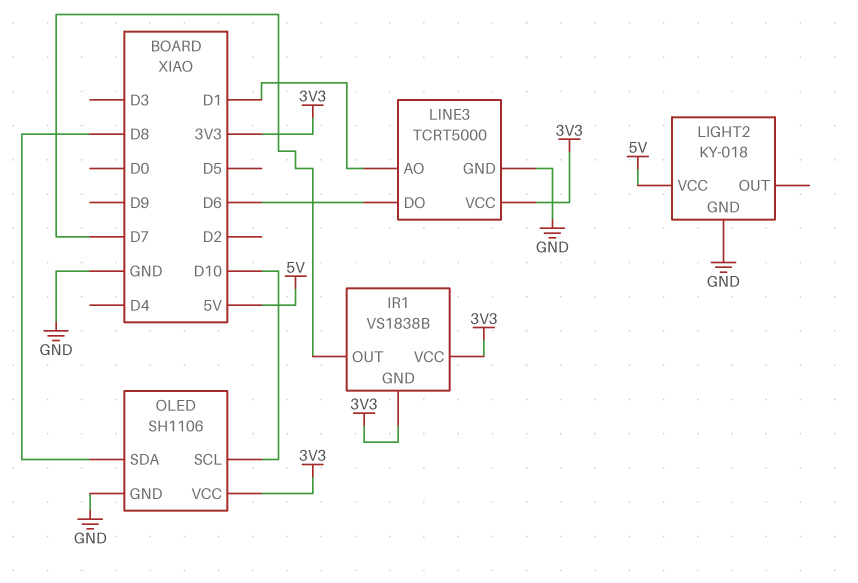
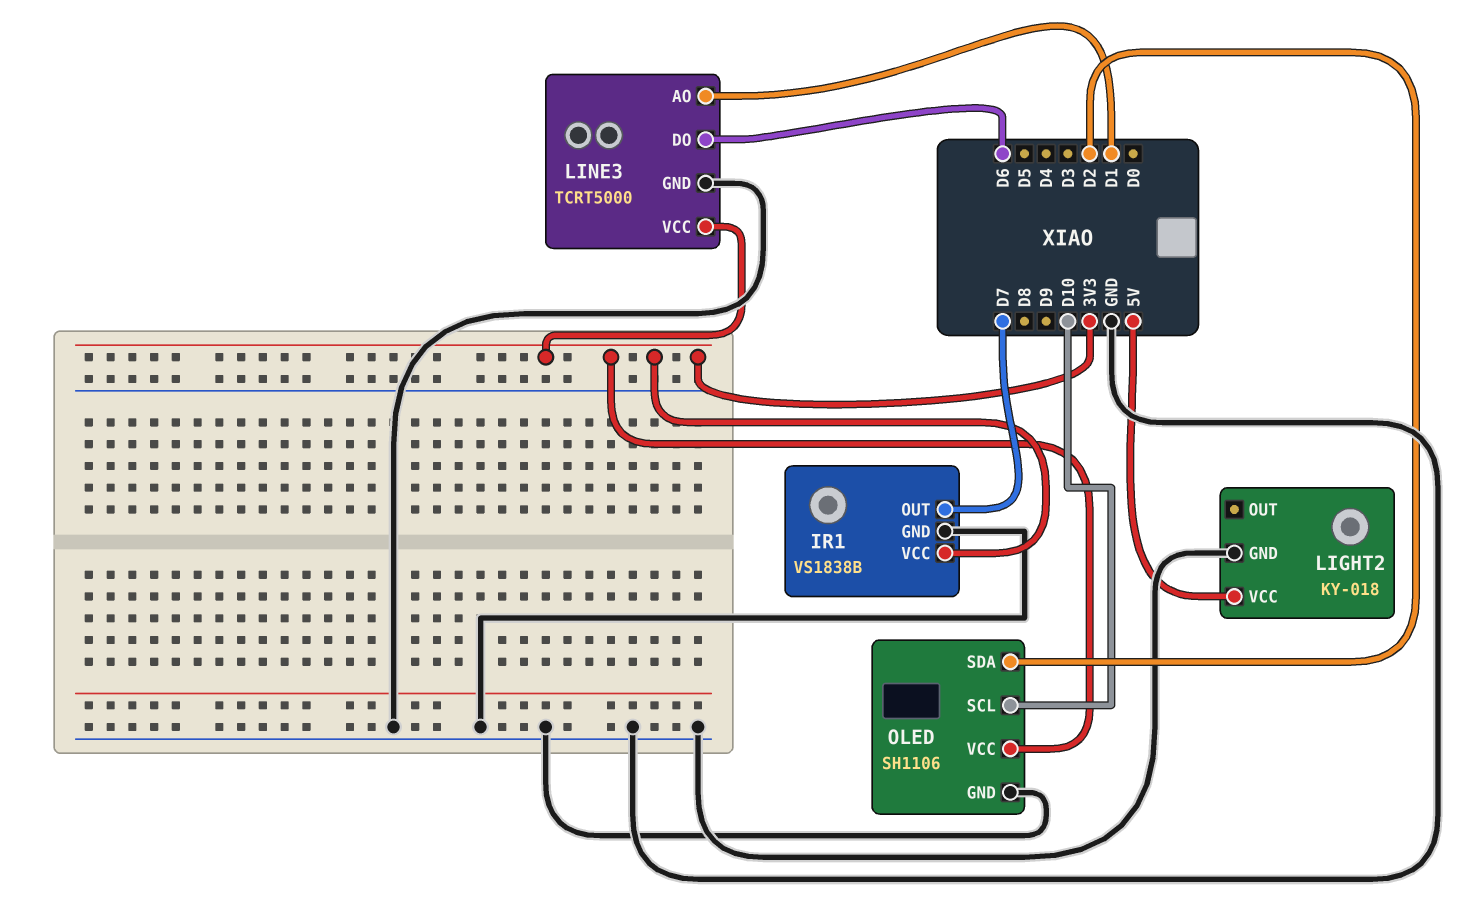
IR1 pin GND: 3V3 -> GND
OLED pin SDA: D8 -> D2

